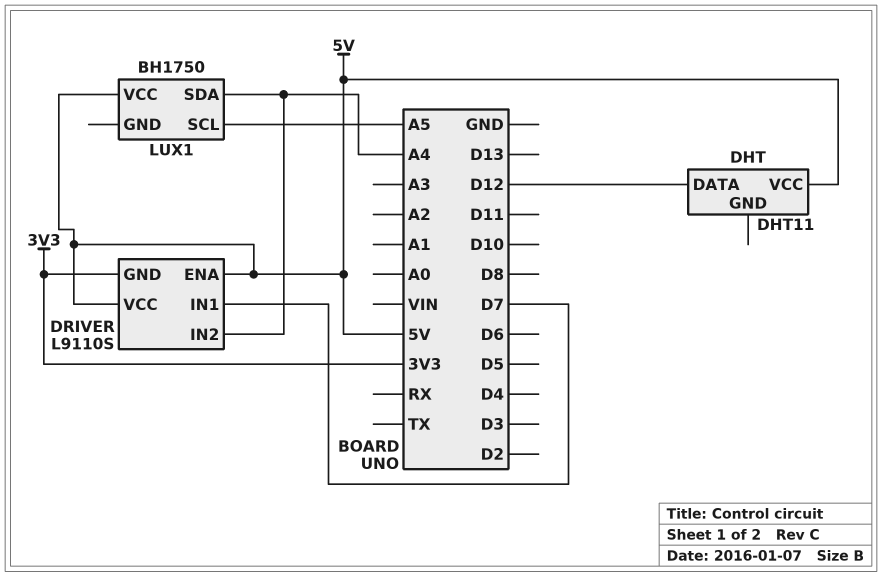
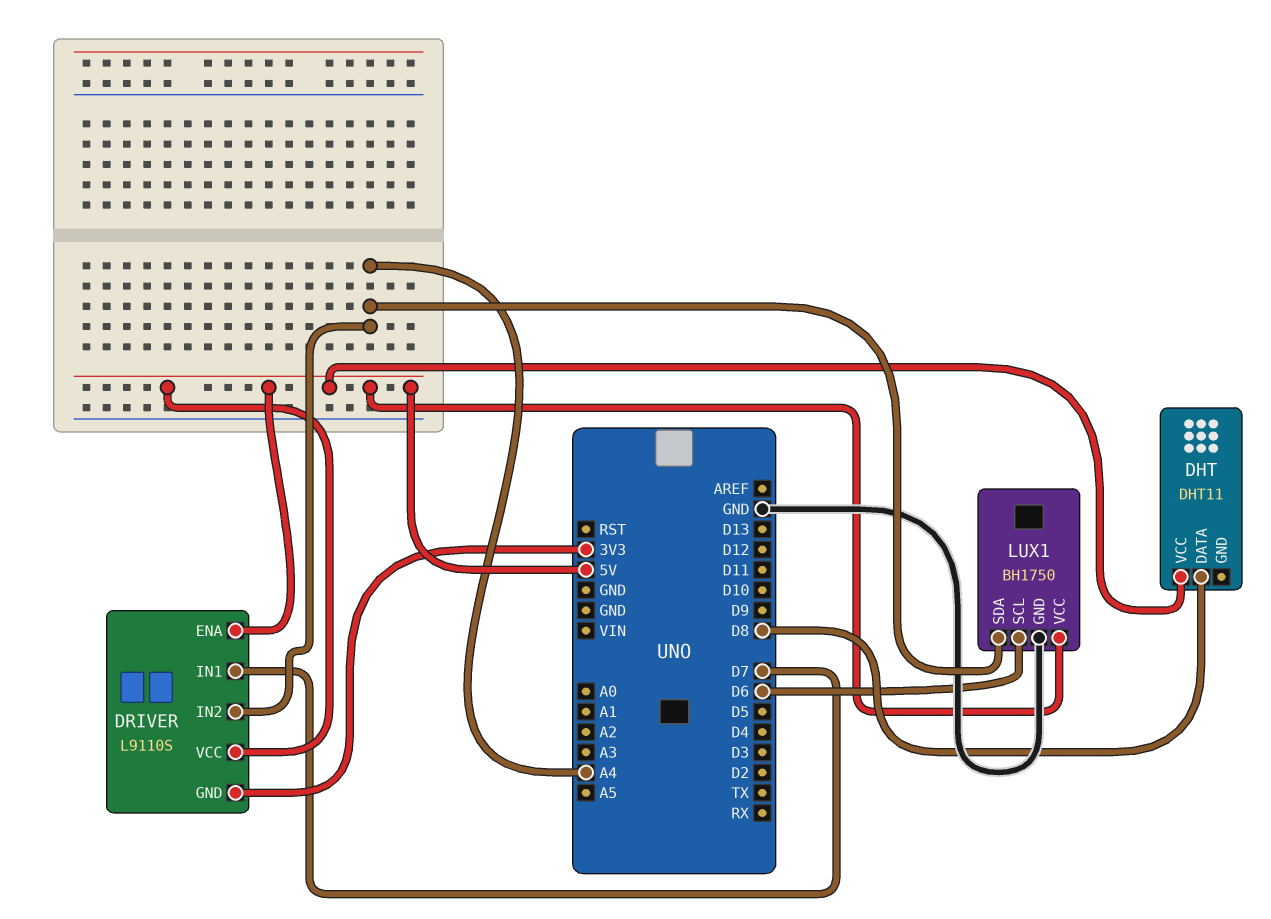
DHT pin DATA: D12 -> D8
LUX1 pin GND: none -> GND
LUX1 pin SCL: A5 -> D6

